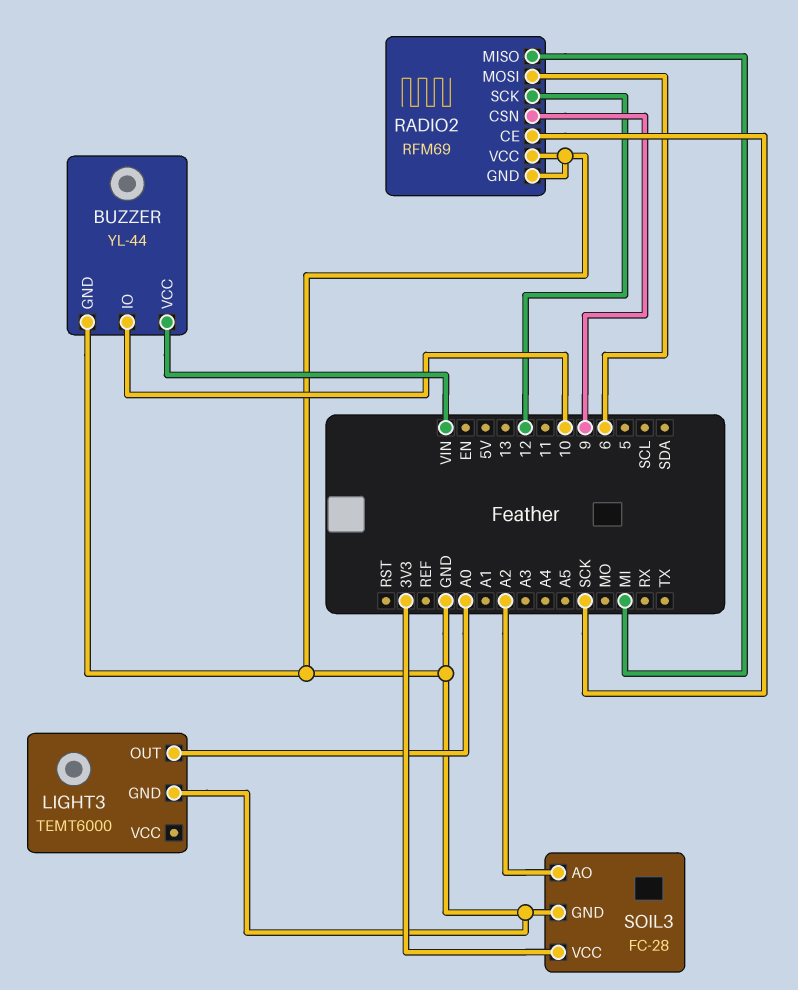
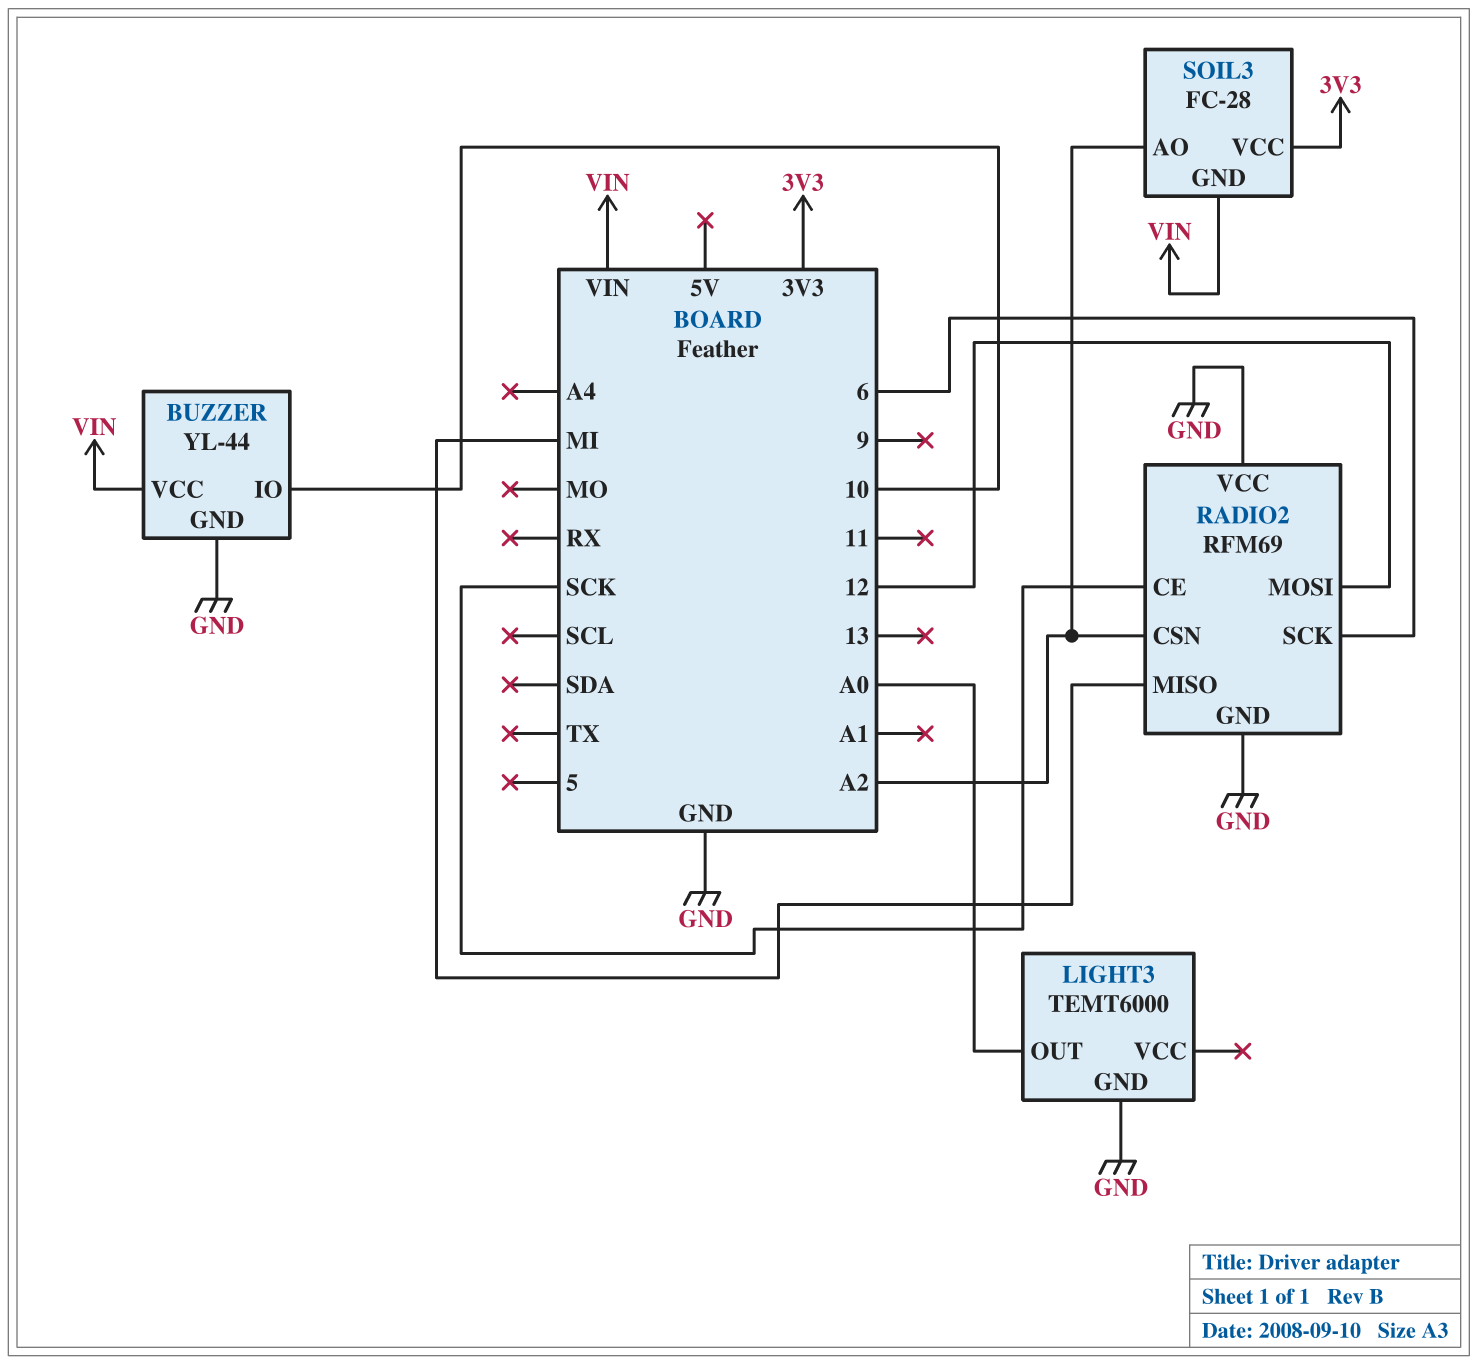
RADIO2 pin CSN: 9 -> A2
RADIO2 pin MOSI: 6 -> 12
RADIO2 pin SCK: 12 -> 6
SOIL3 pin GND: GND -> VIN

